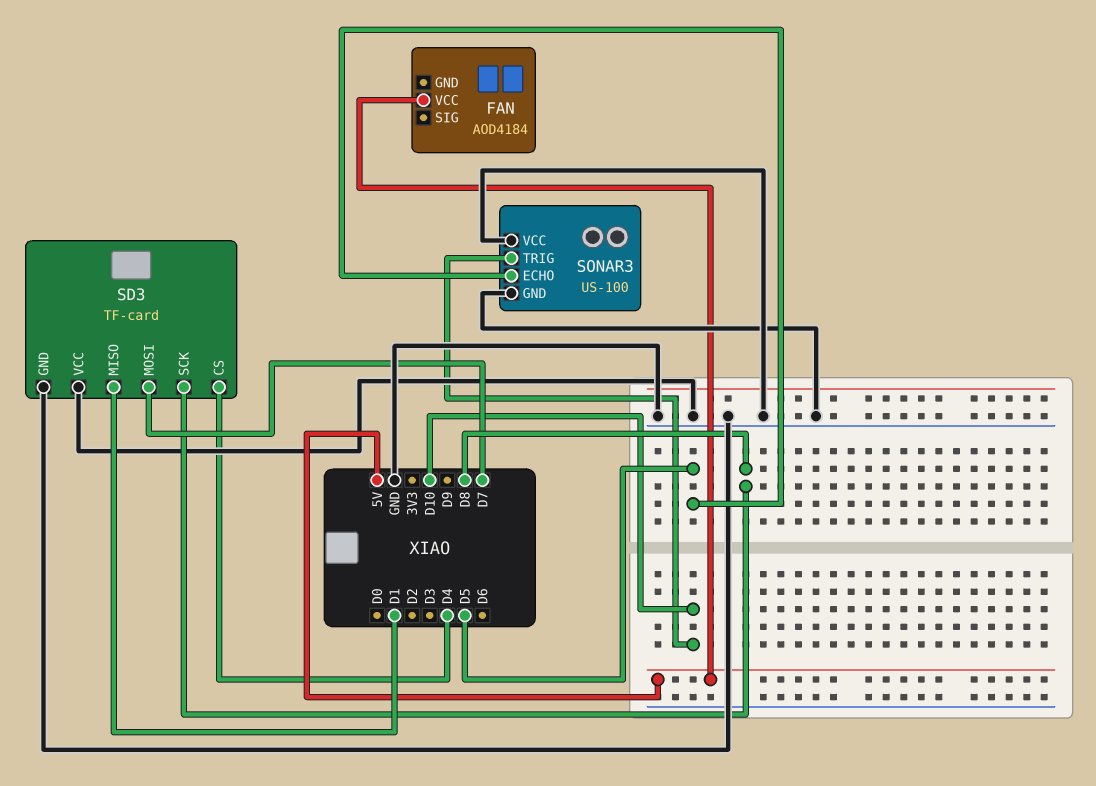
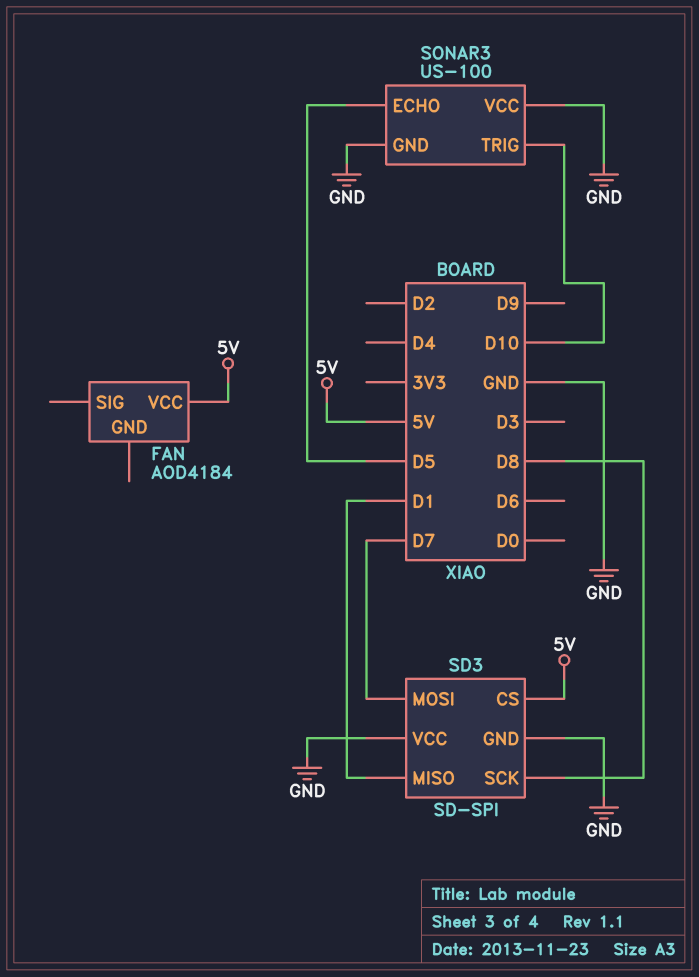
SD3: TF-card -> SD-SPI
SD3 pin CS: D4 -> 5V

